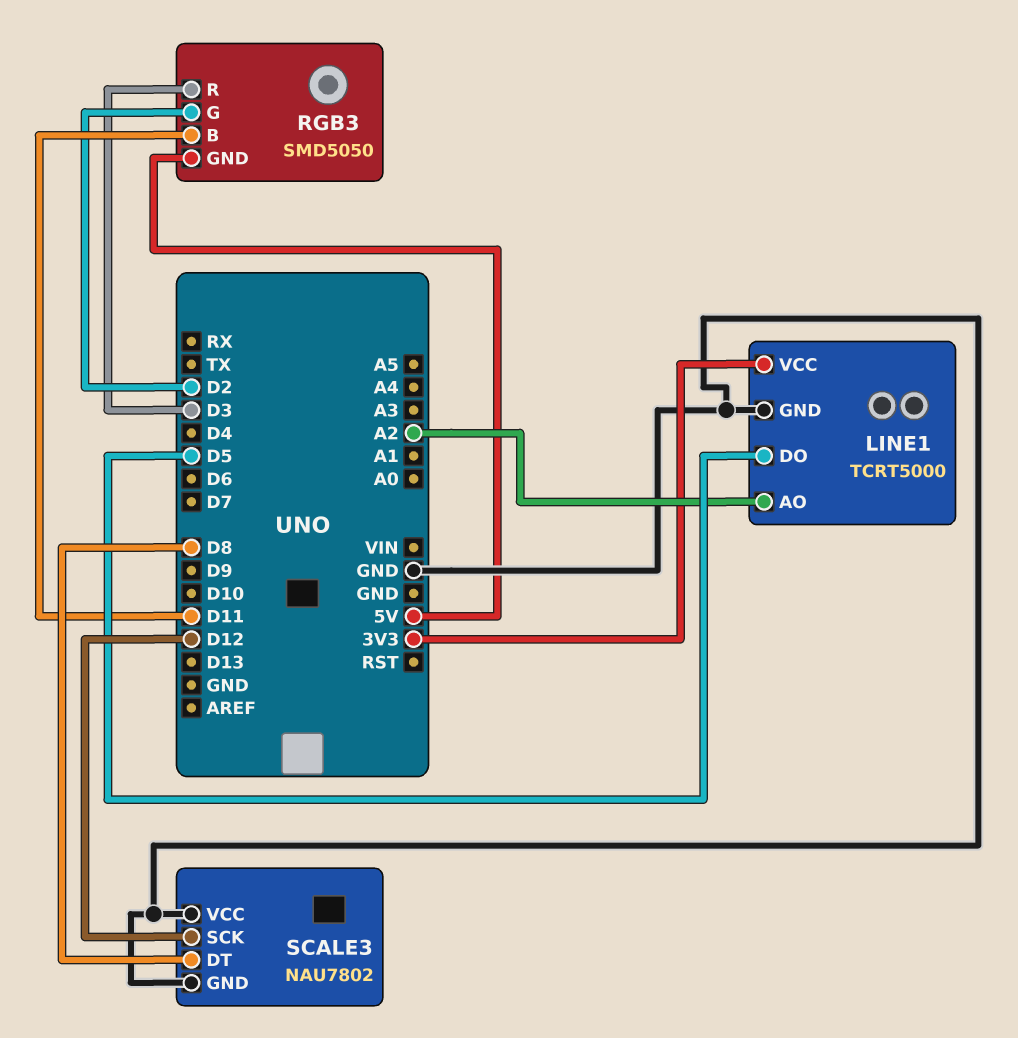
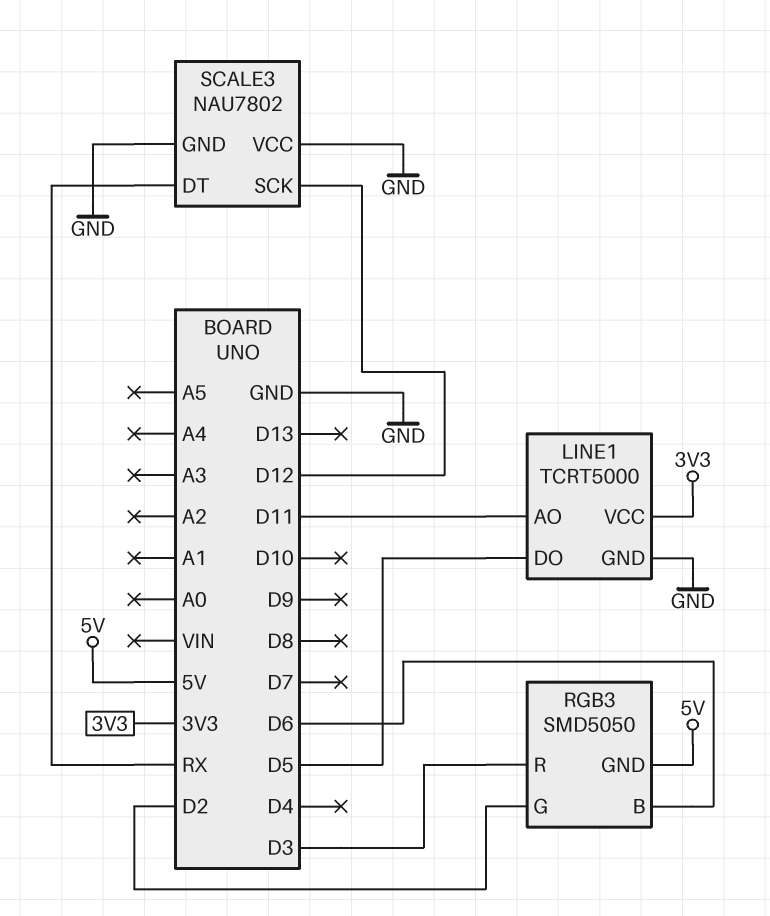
LINE1 pin AO: A2 -> D11
RGB3 pin B: D11 -> D6
SCALE3 pin DT: D8 -> RX

